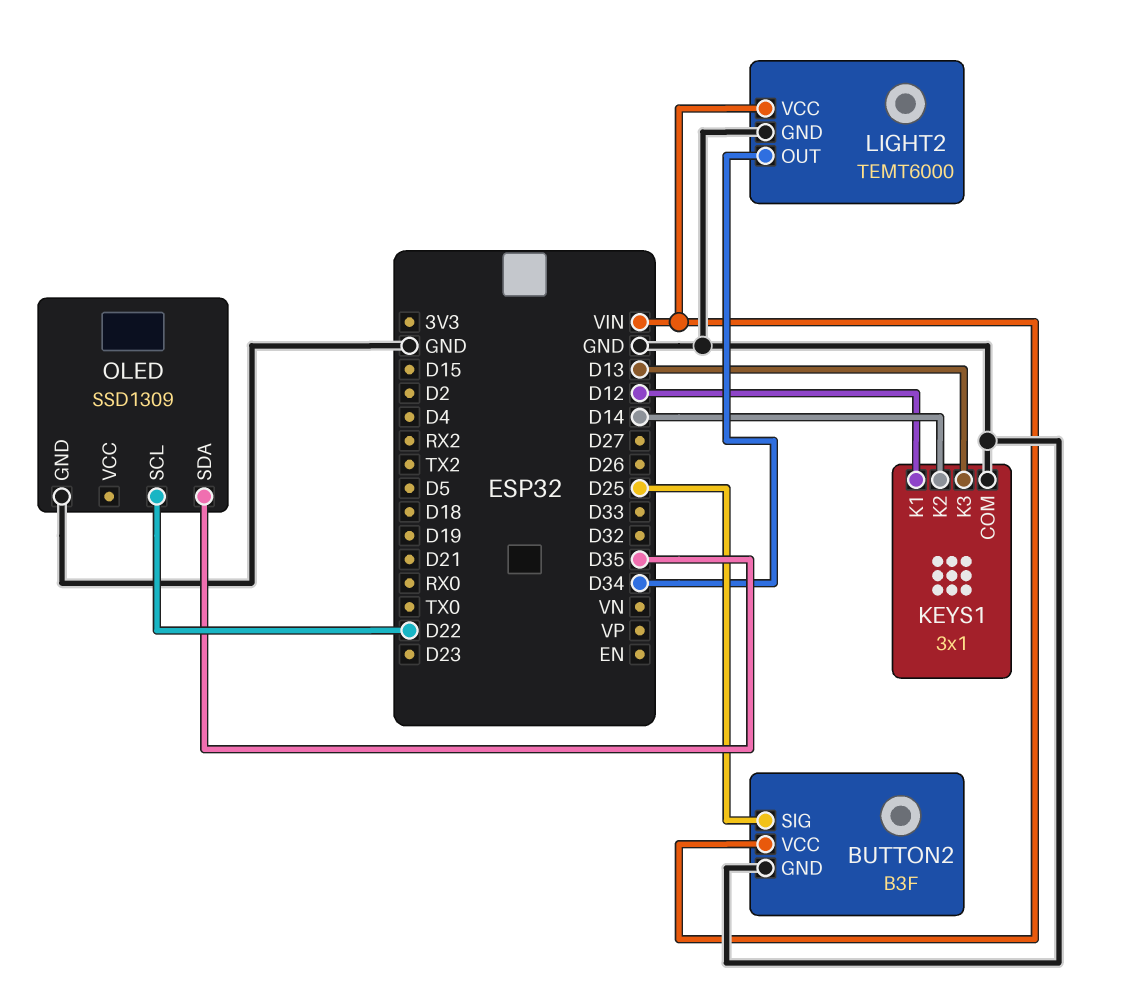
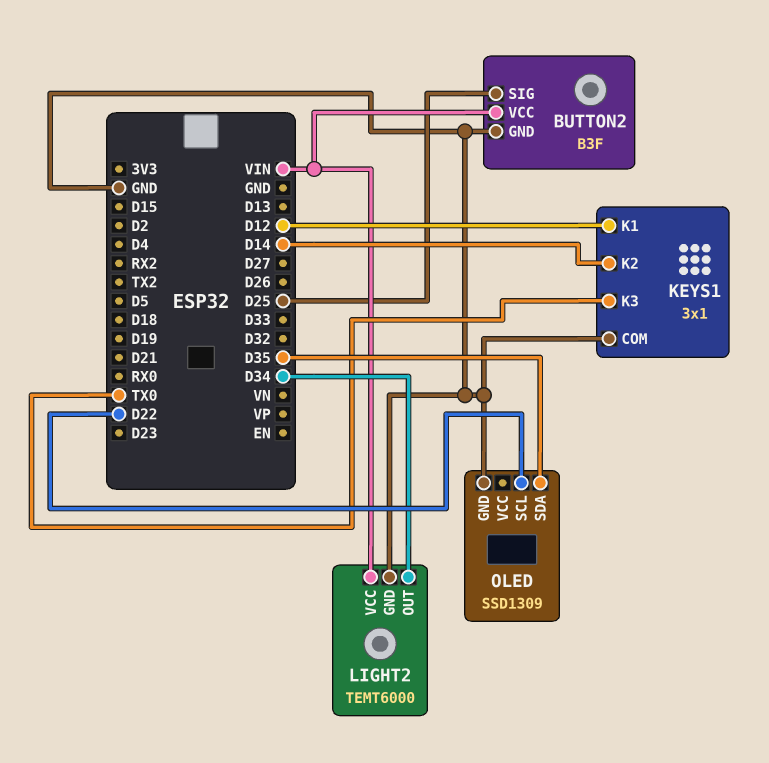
KEYS1 pin K3: D13 -> TX0

